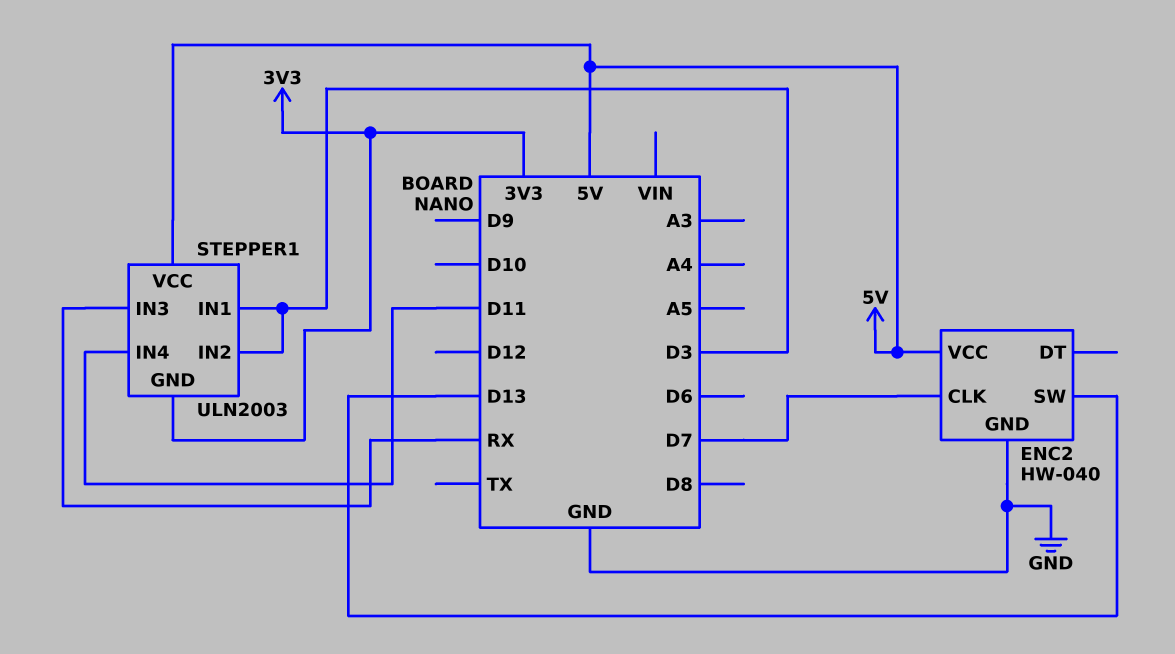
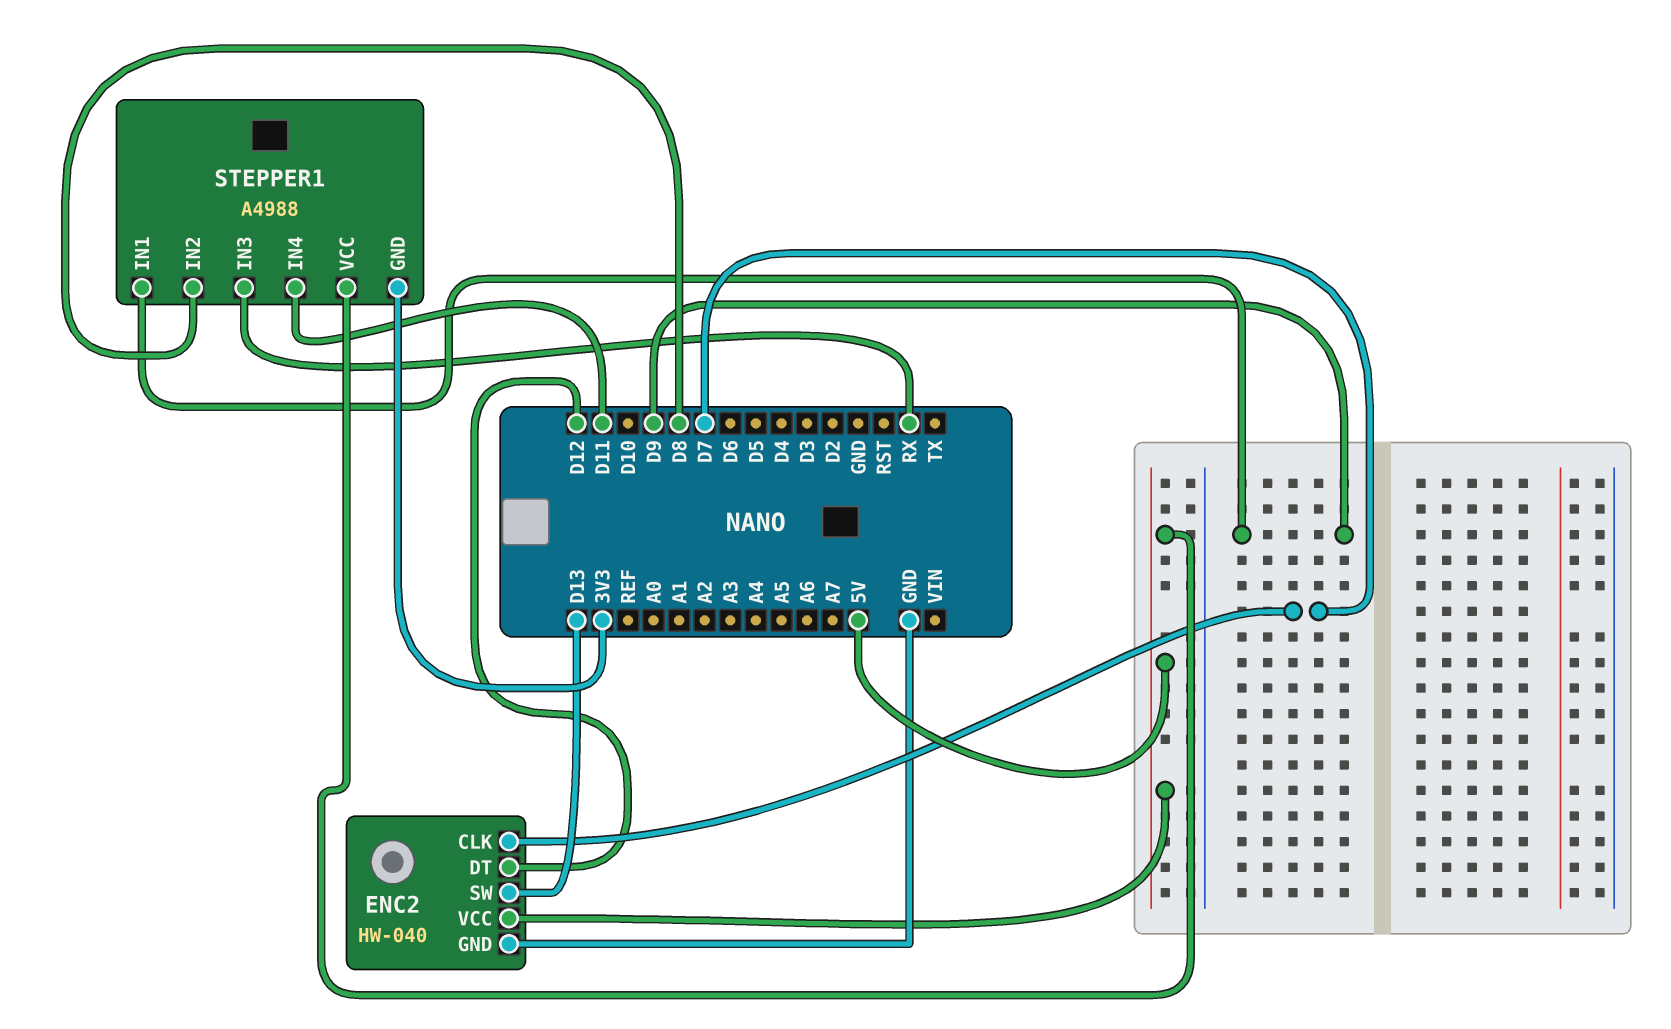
ENC2 pin DT: none -> D12
STEPPER1: ULN2003 -> A4988
STEPPER1 pin IN1: D3 -> D9
STEPPER1 pin IN2: D3 -> D8

